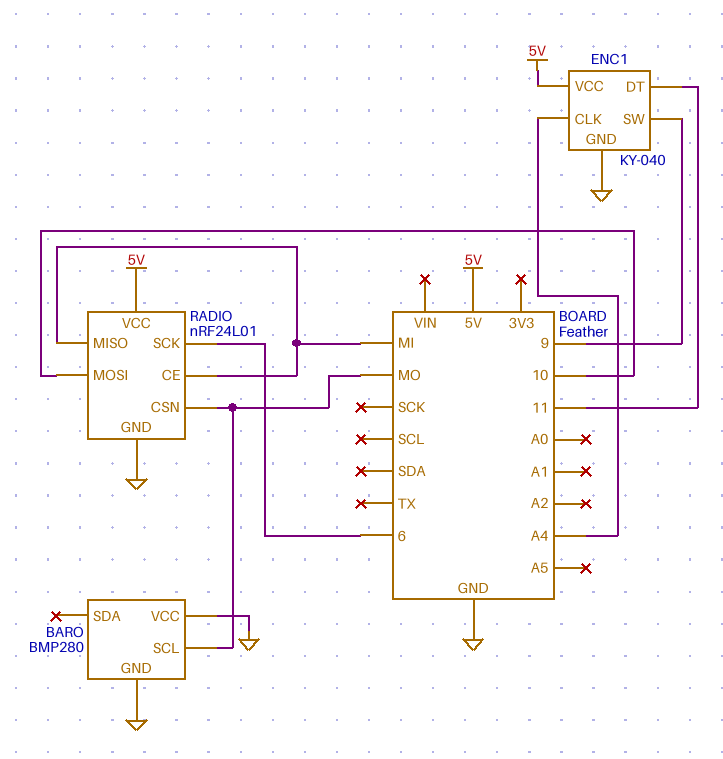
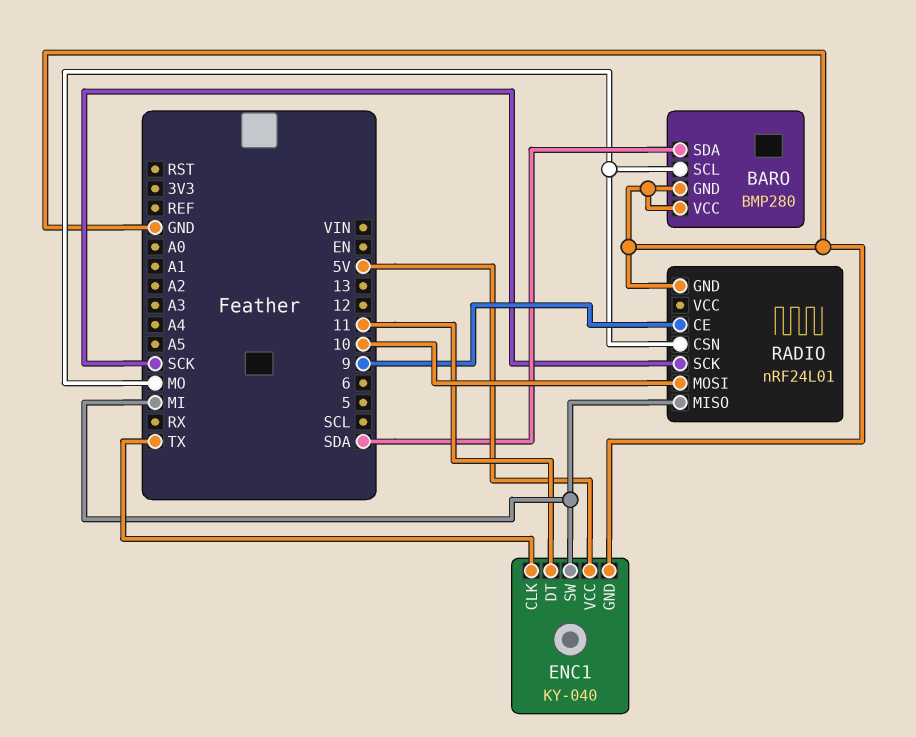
BARO pin SDA: none -> SDA
ENC1 pin CLK: A4 -> TX
ENC1 pin SW: 9 -> MI
RADIO pin CE: MI -> 9
RADIO pin SCK: 6 -> SCK
RADIO pin VCC: 5V -> none

